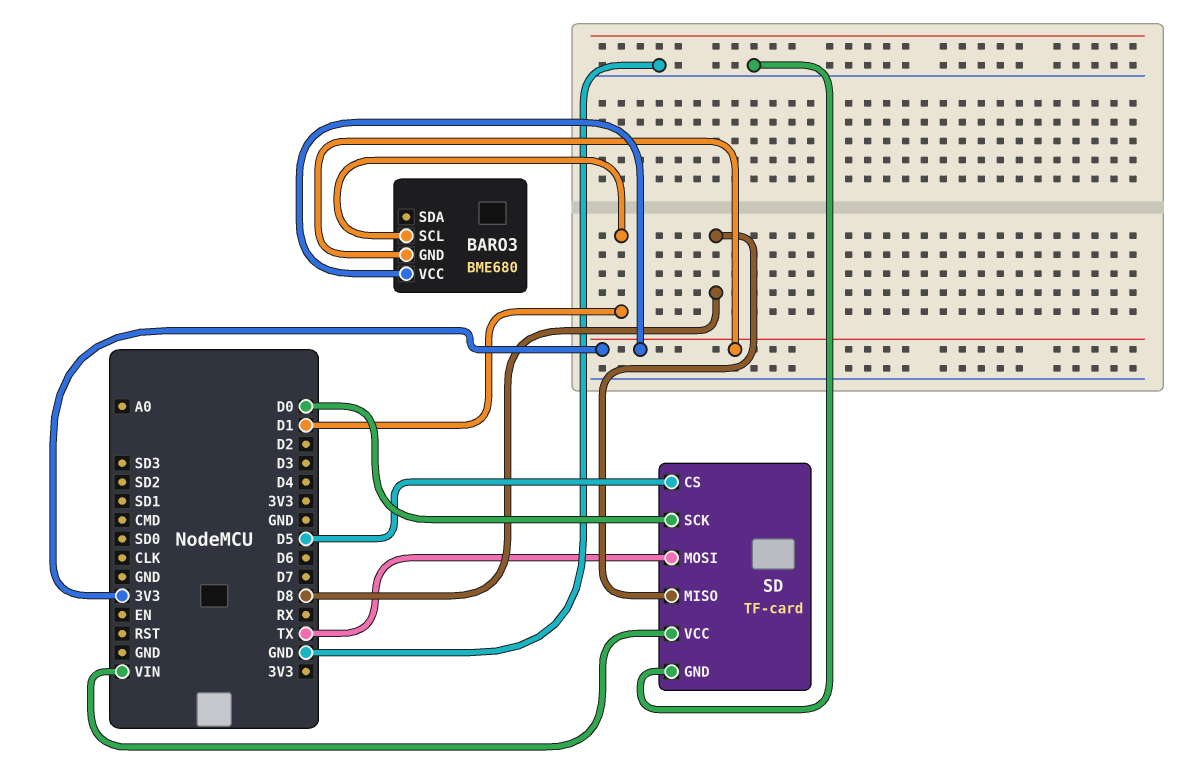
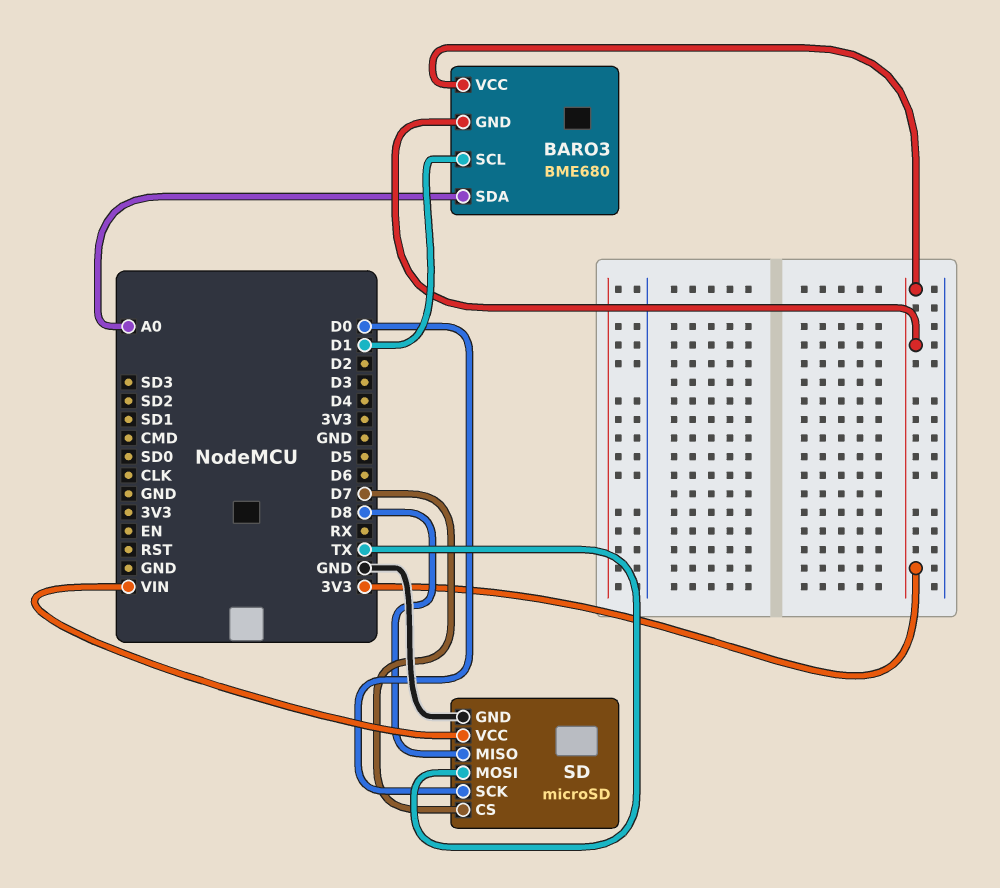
BARO3 pin SDA: none -> A0
SD: TF-card -> microSD
SD pin CS: D5 -> D7

